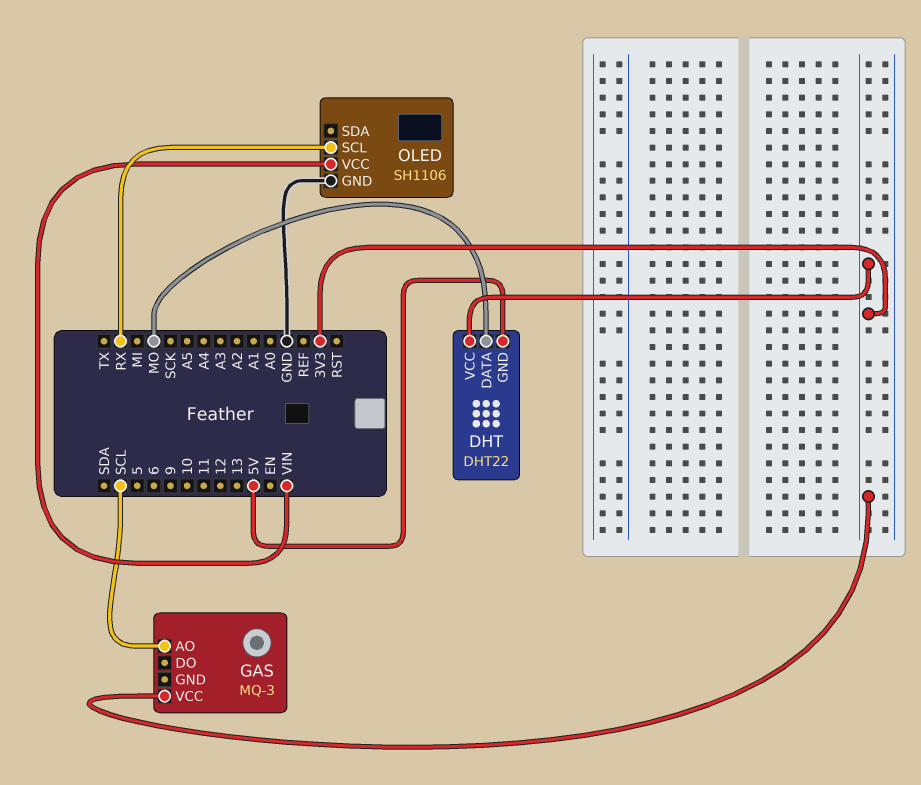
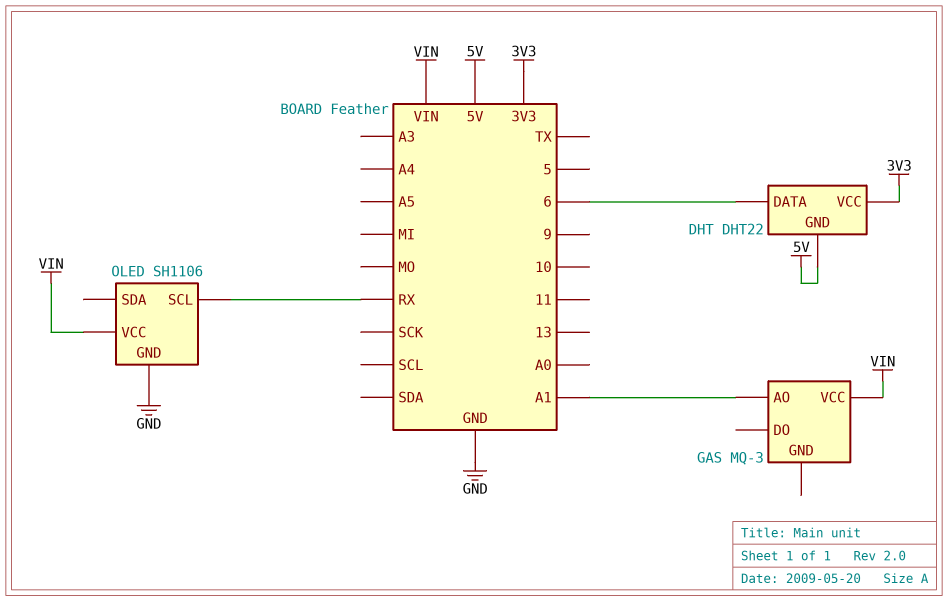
DHT pin DATA: MO -> 6
GAS pin AO: SCL -> A1
GAS pin VCC: 3V3 -> VIN

